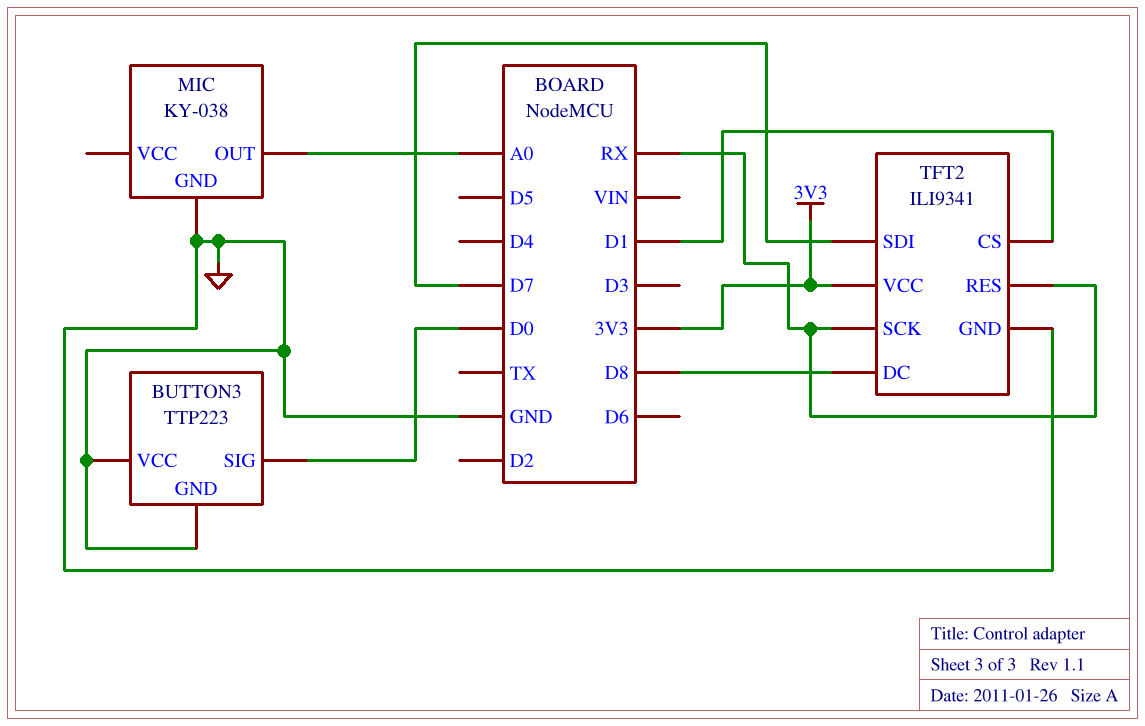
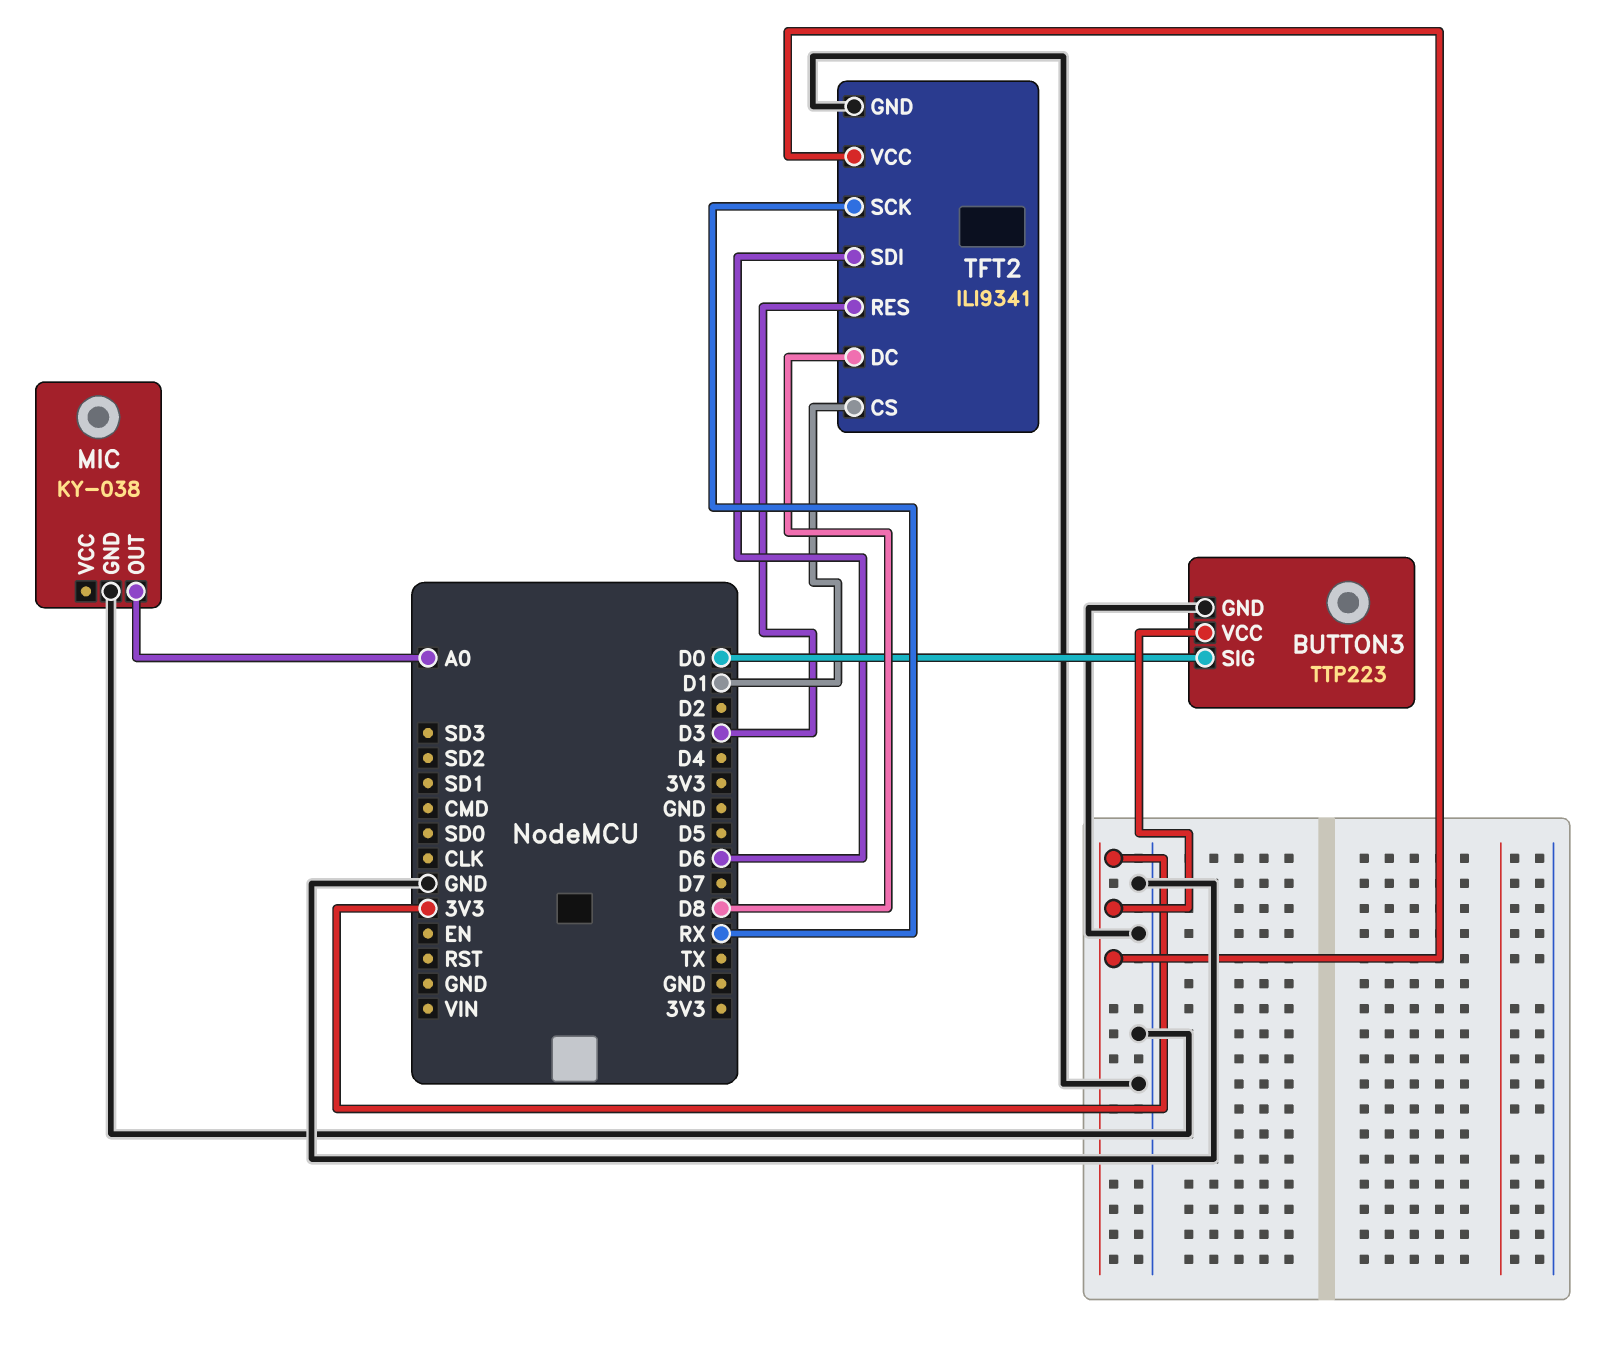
BUTTON3 pin VCC: GND -> 3V3
TFT2 pin RES: RX -> D3
TFT2 pin SDI: D7 -> D6

